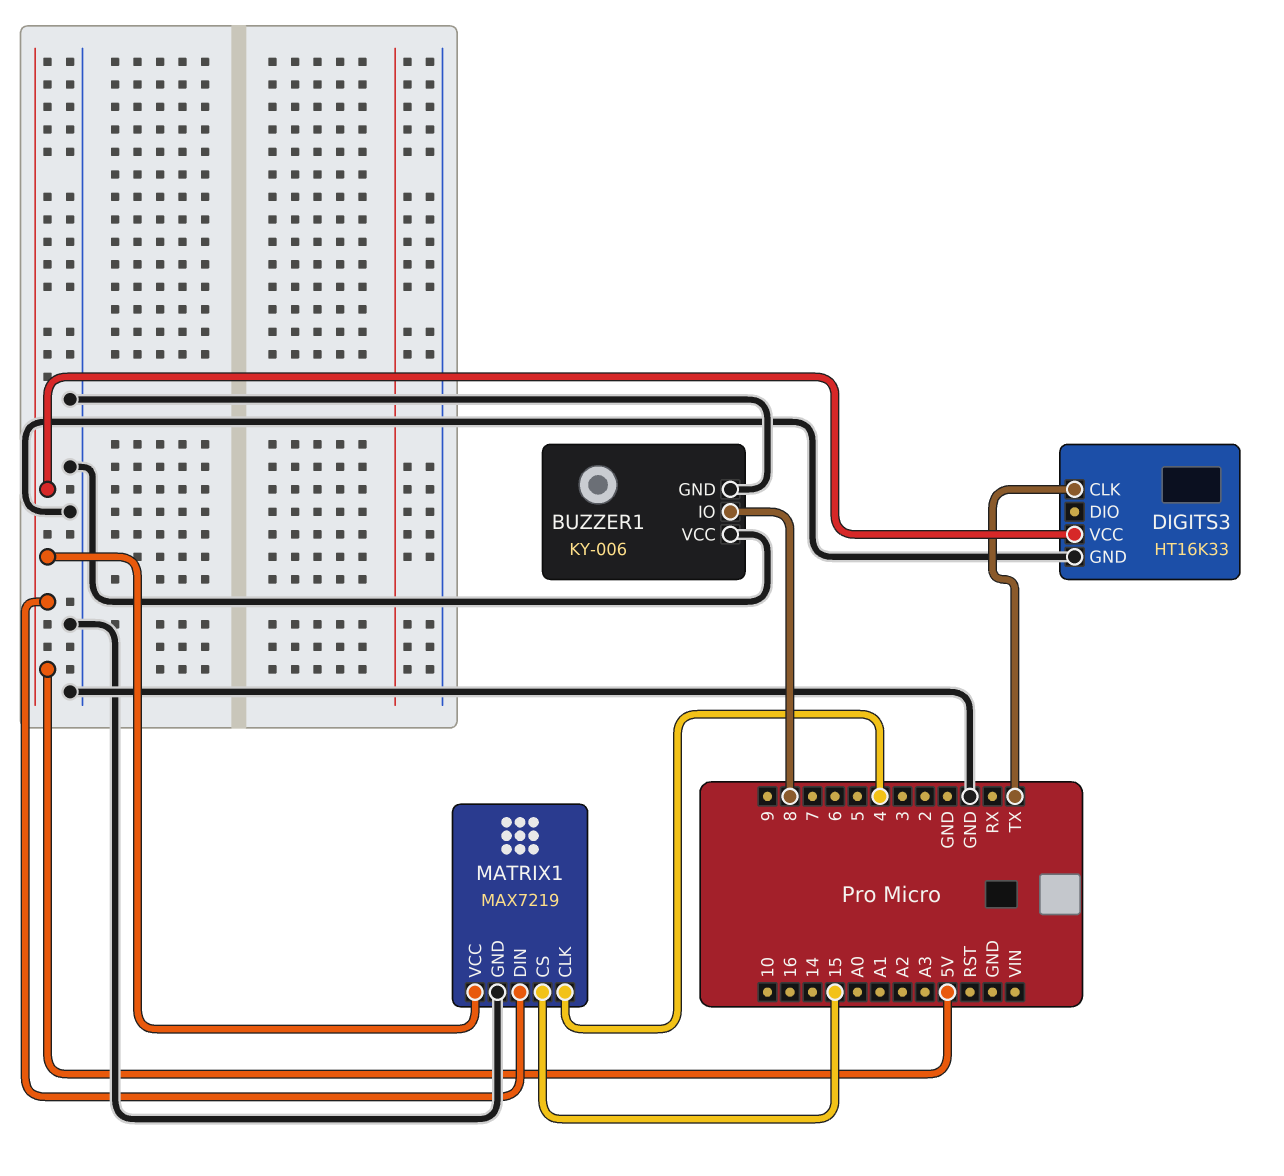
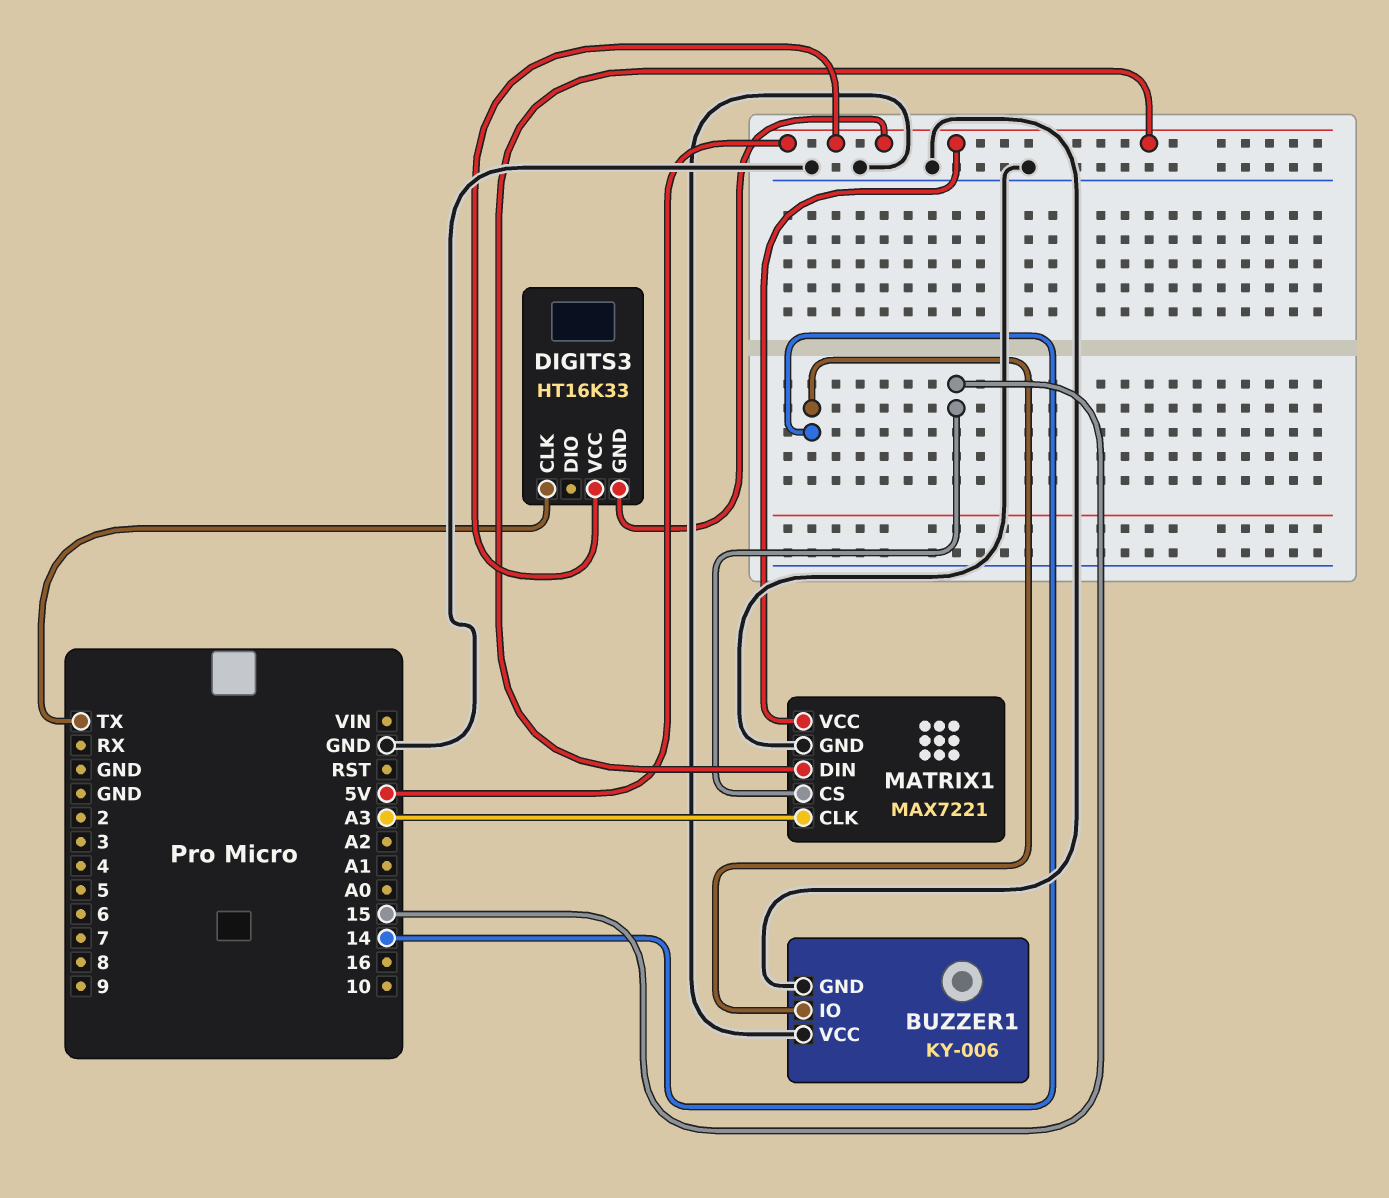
BUZZER1 pin IO: 8 -> 14
DIGITS3 pin GND: GND -> 5V
MATRIX1: MAX7219 -> MAX7221
MATRIX1 pin CLK: 4 -> A3

